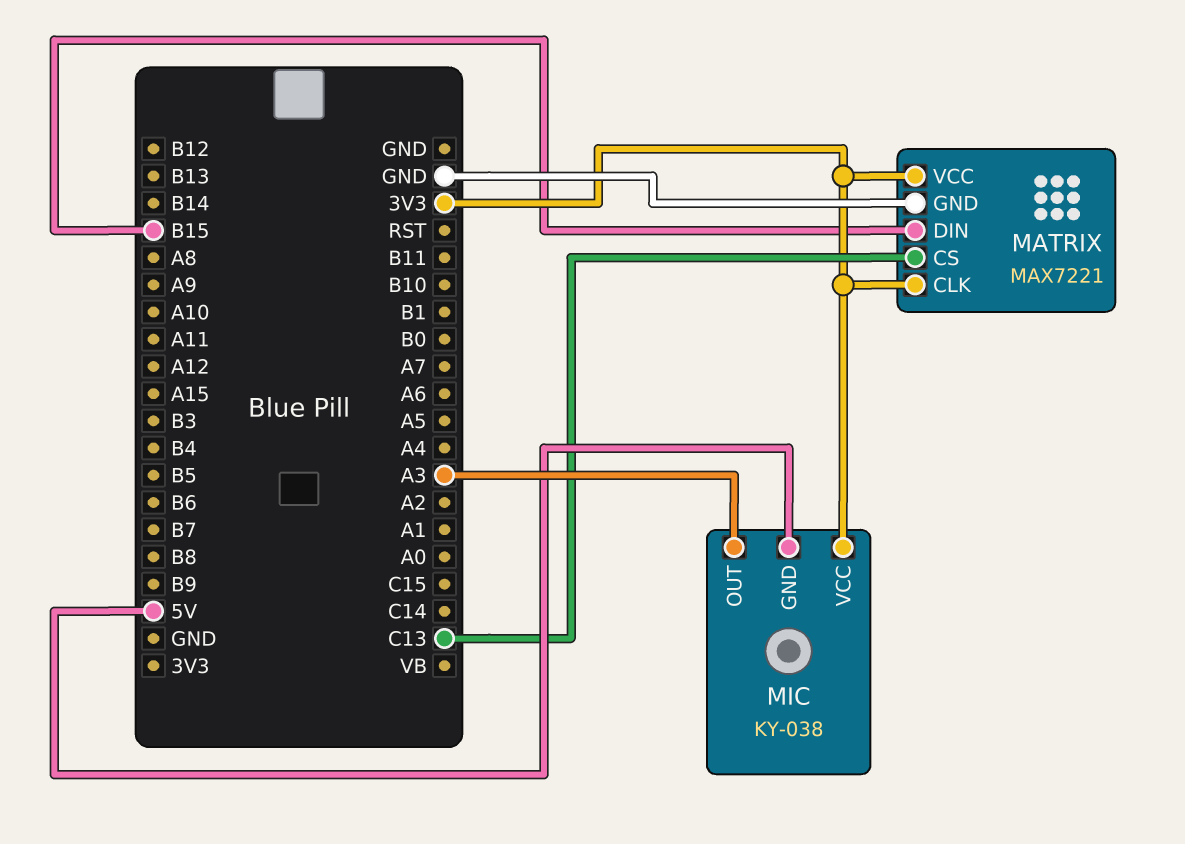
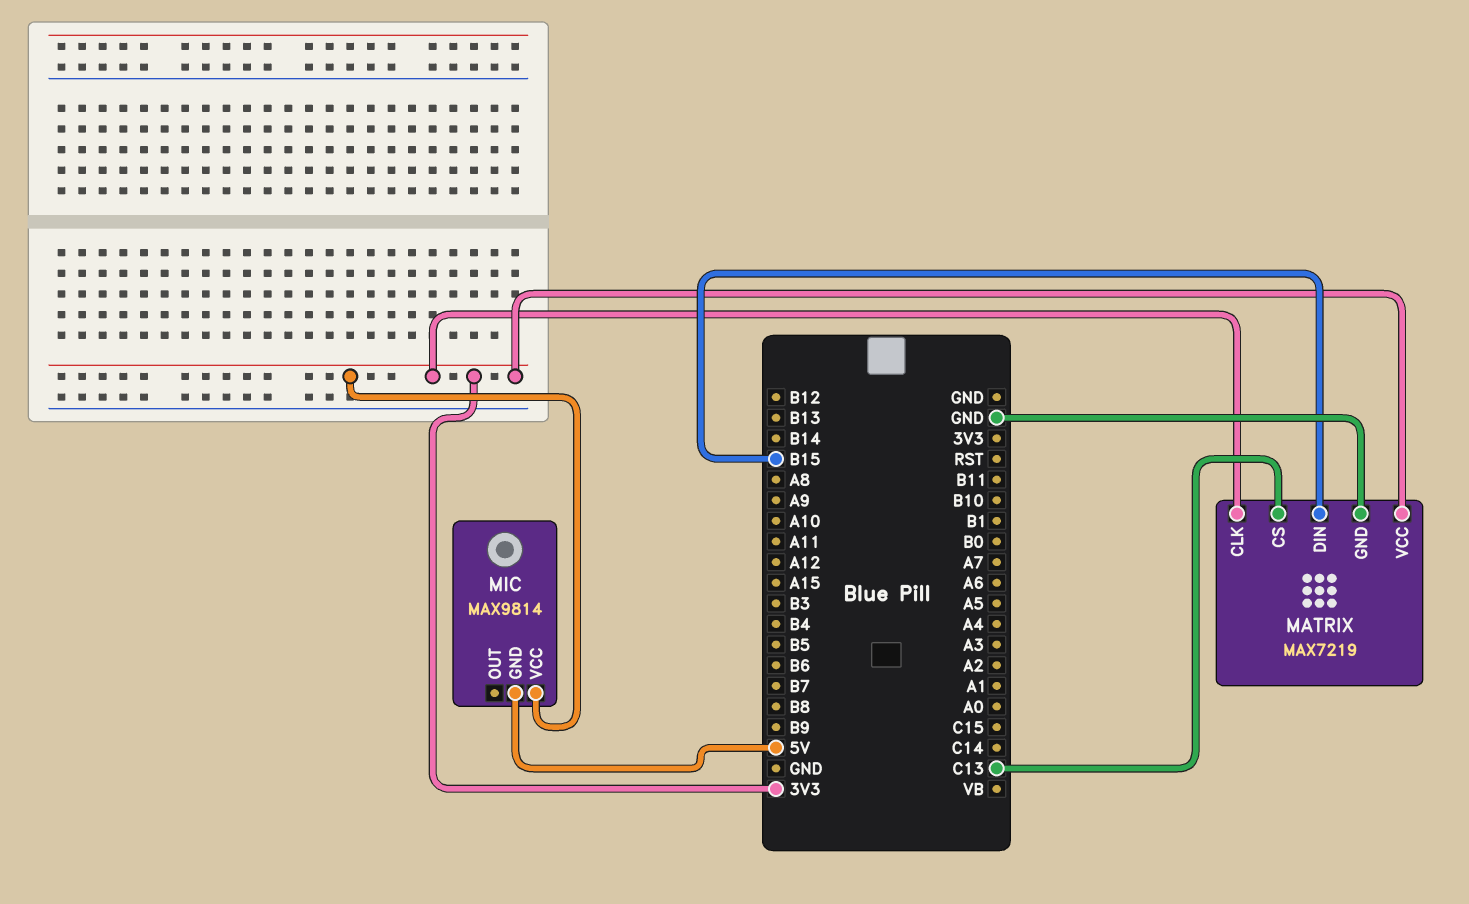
MATRIX: MAX7221 -> MAX7219
MIC: KY-038 -> MAX9814
MIC pin OUT: A3 -> none

